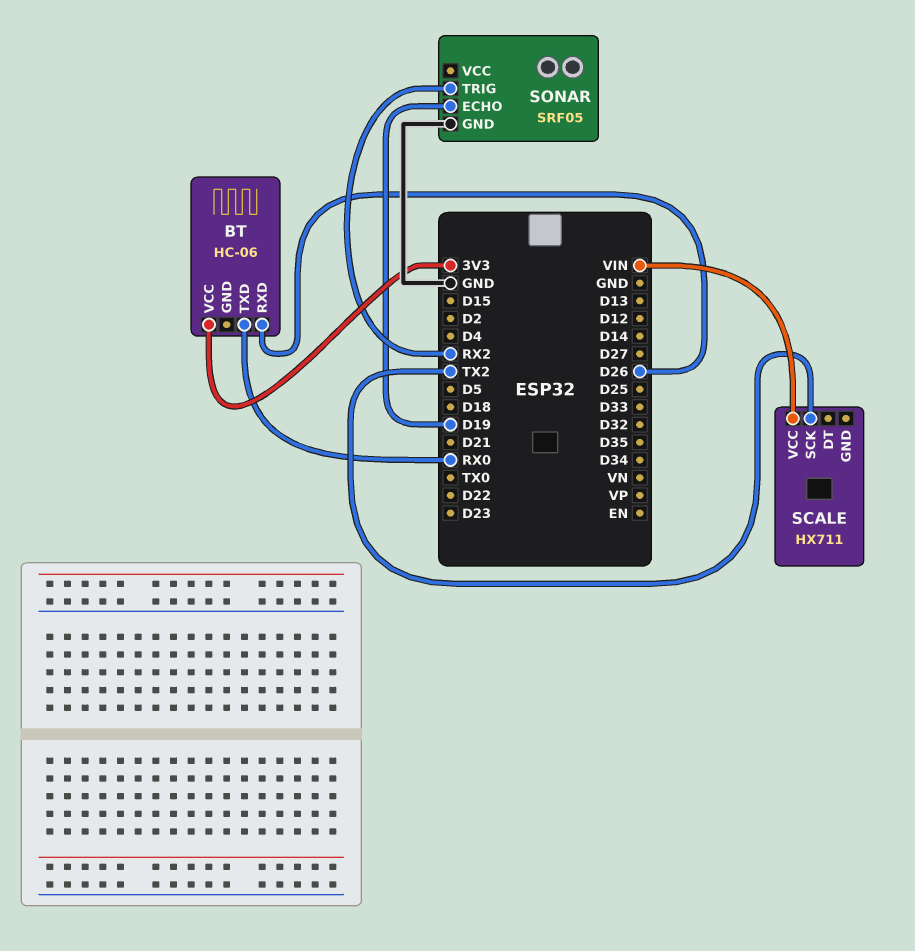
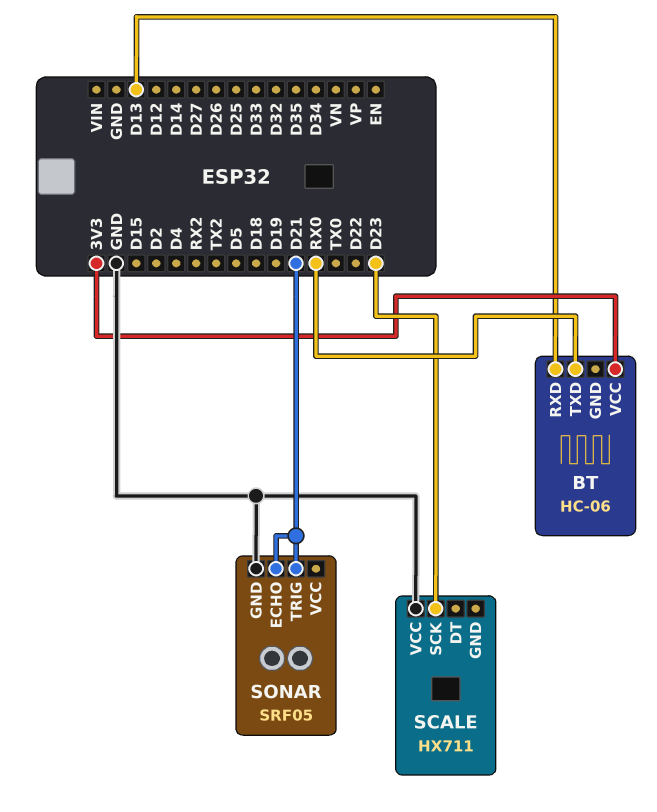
BT pin RXD: D26 -> D13
SCALE pin SCK: TX2 -> D23
SCALE pin VCC: VIN -> GND
SONAR pin ECHO: D19 -> D21
SONAR pin TRIG: RX2 -> D21

